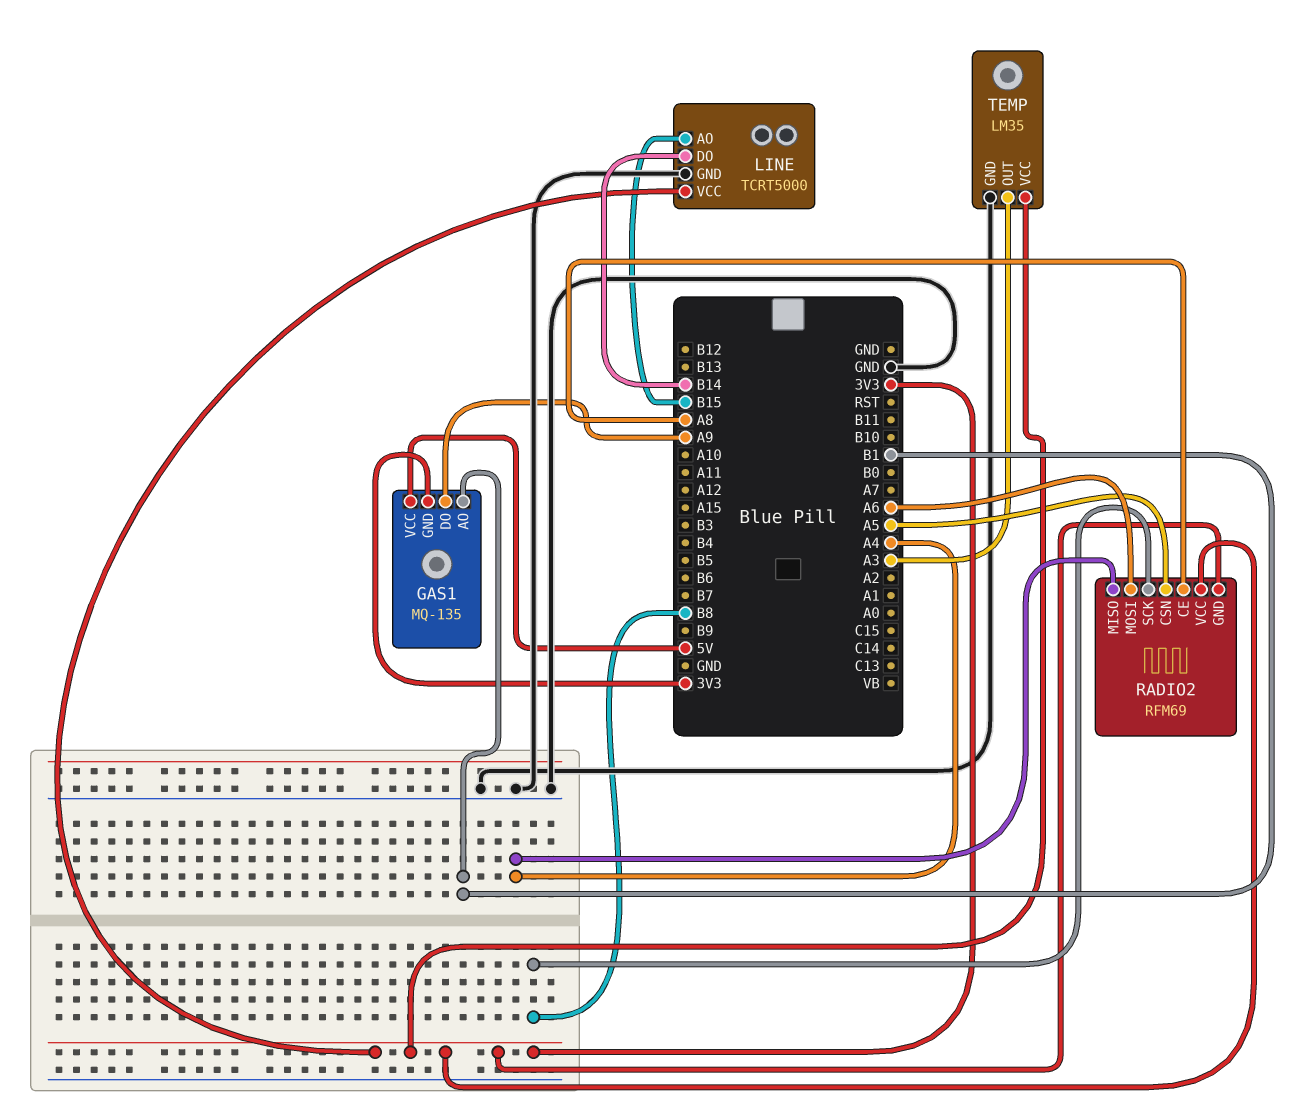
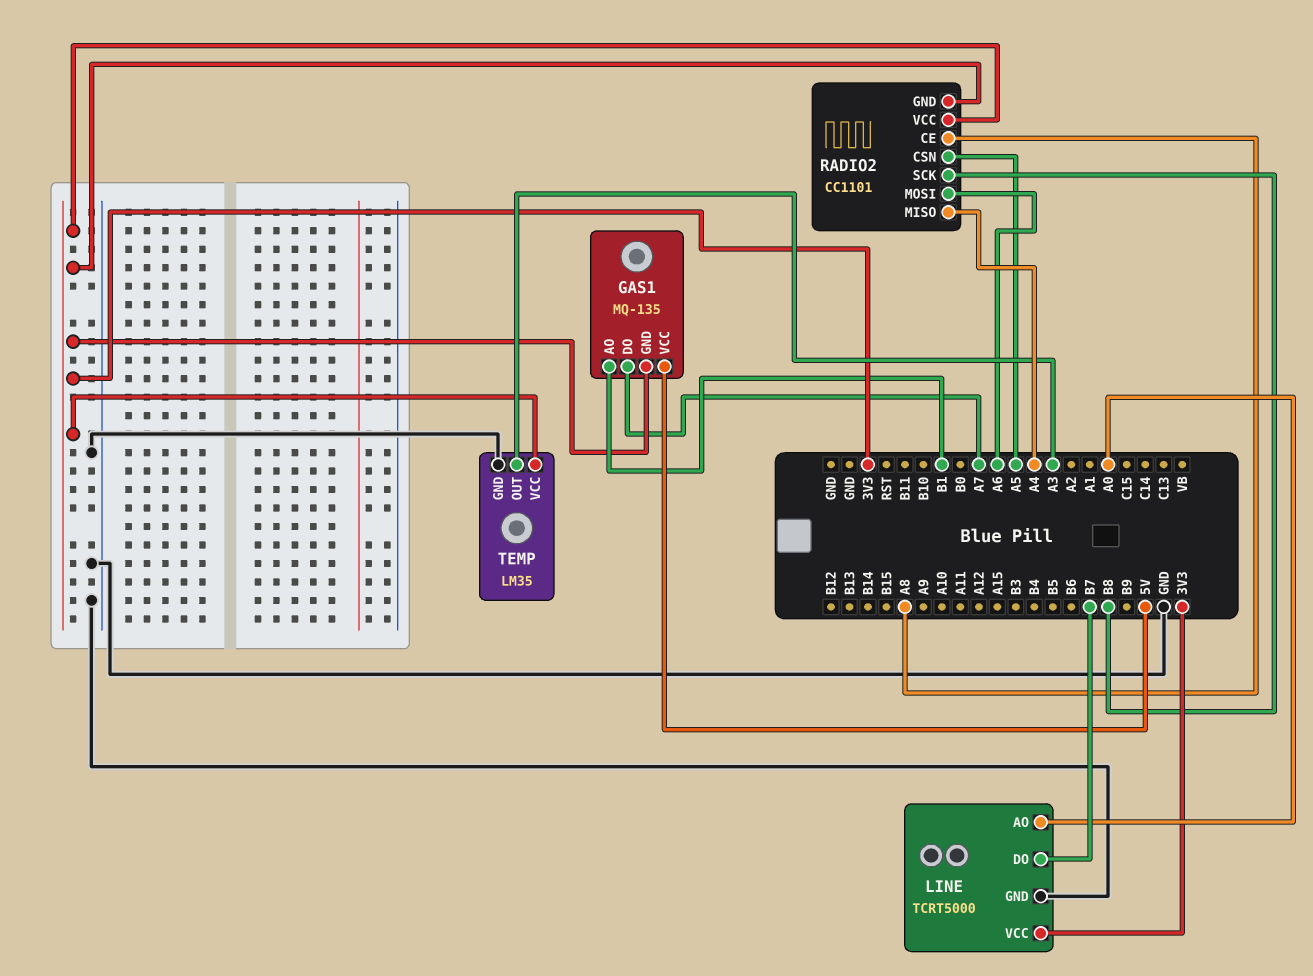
GAS1 pin DO: A9 -> A7
LINE pin AO: B15 -> A0
LINE pin DO: B14 -> B7
RADIO2: RFM69 -> CC1101

